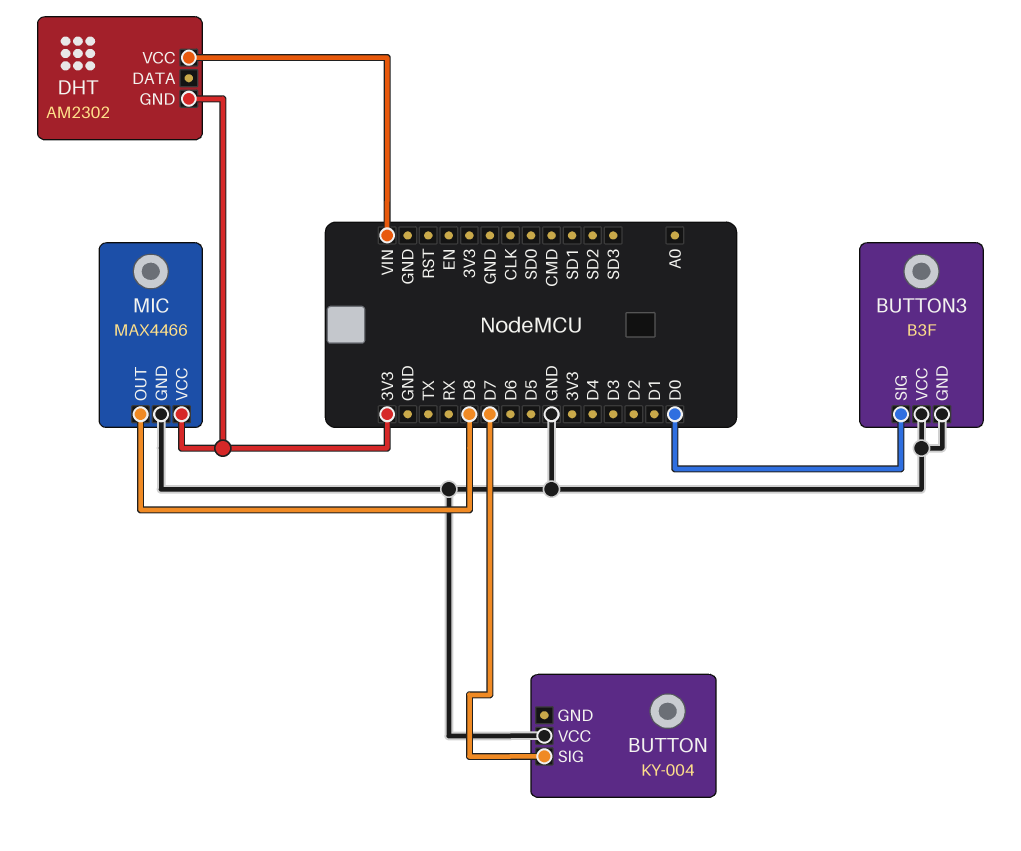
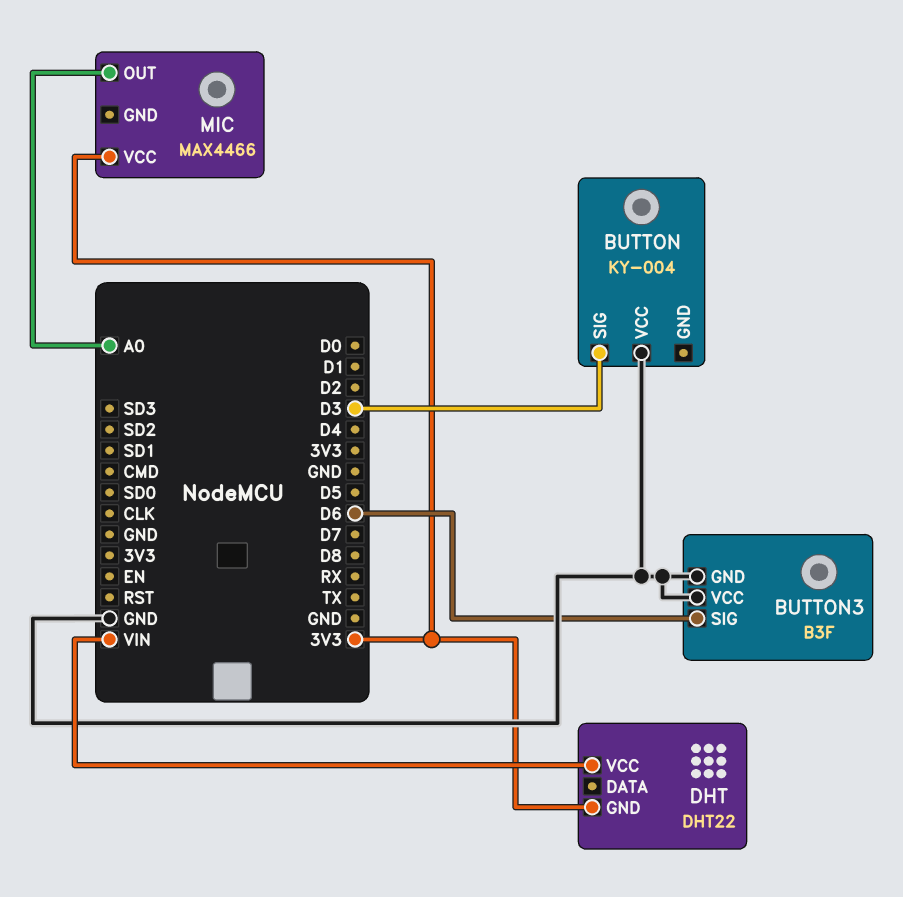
BUTTON pin SIG: D7 -> D3
BUTTON3 pin SIG: D0 -> D6
DHT: AM2302 -> DHT22
MIC pin GND: GND -> none
MIC pin OUT: D8 -> A0

